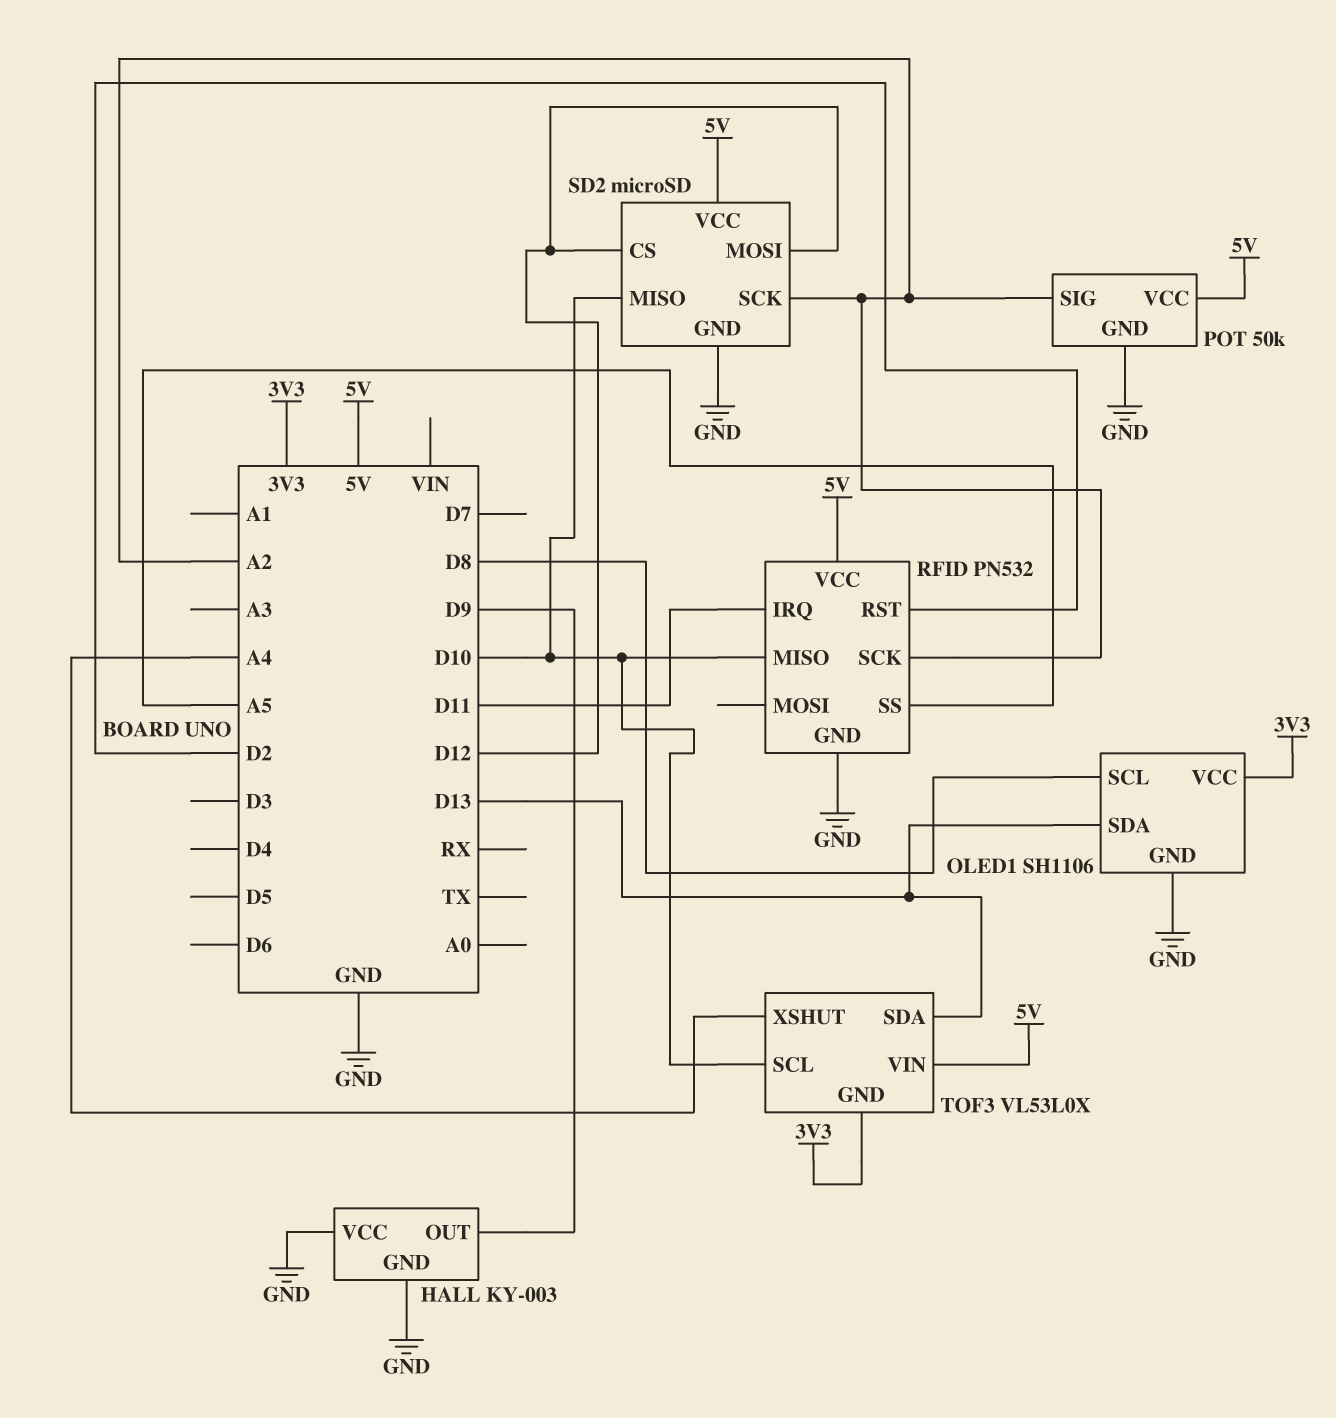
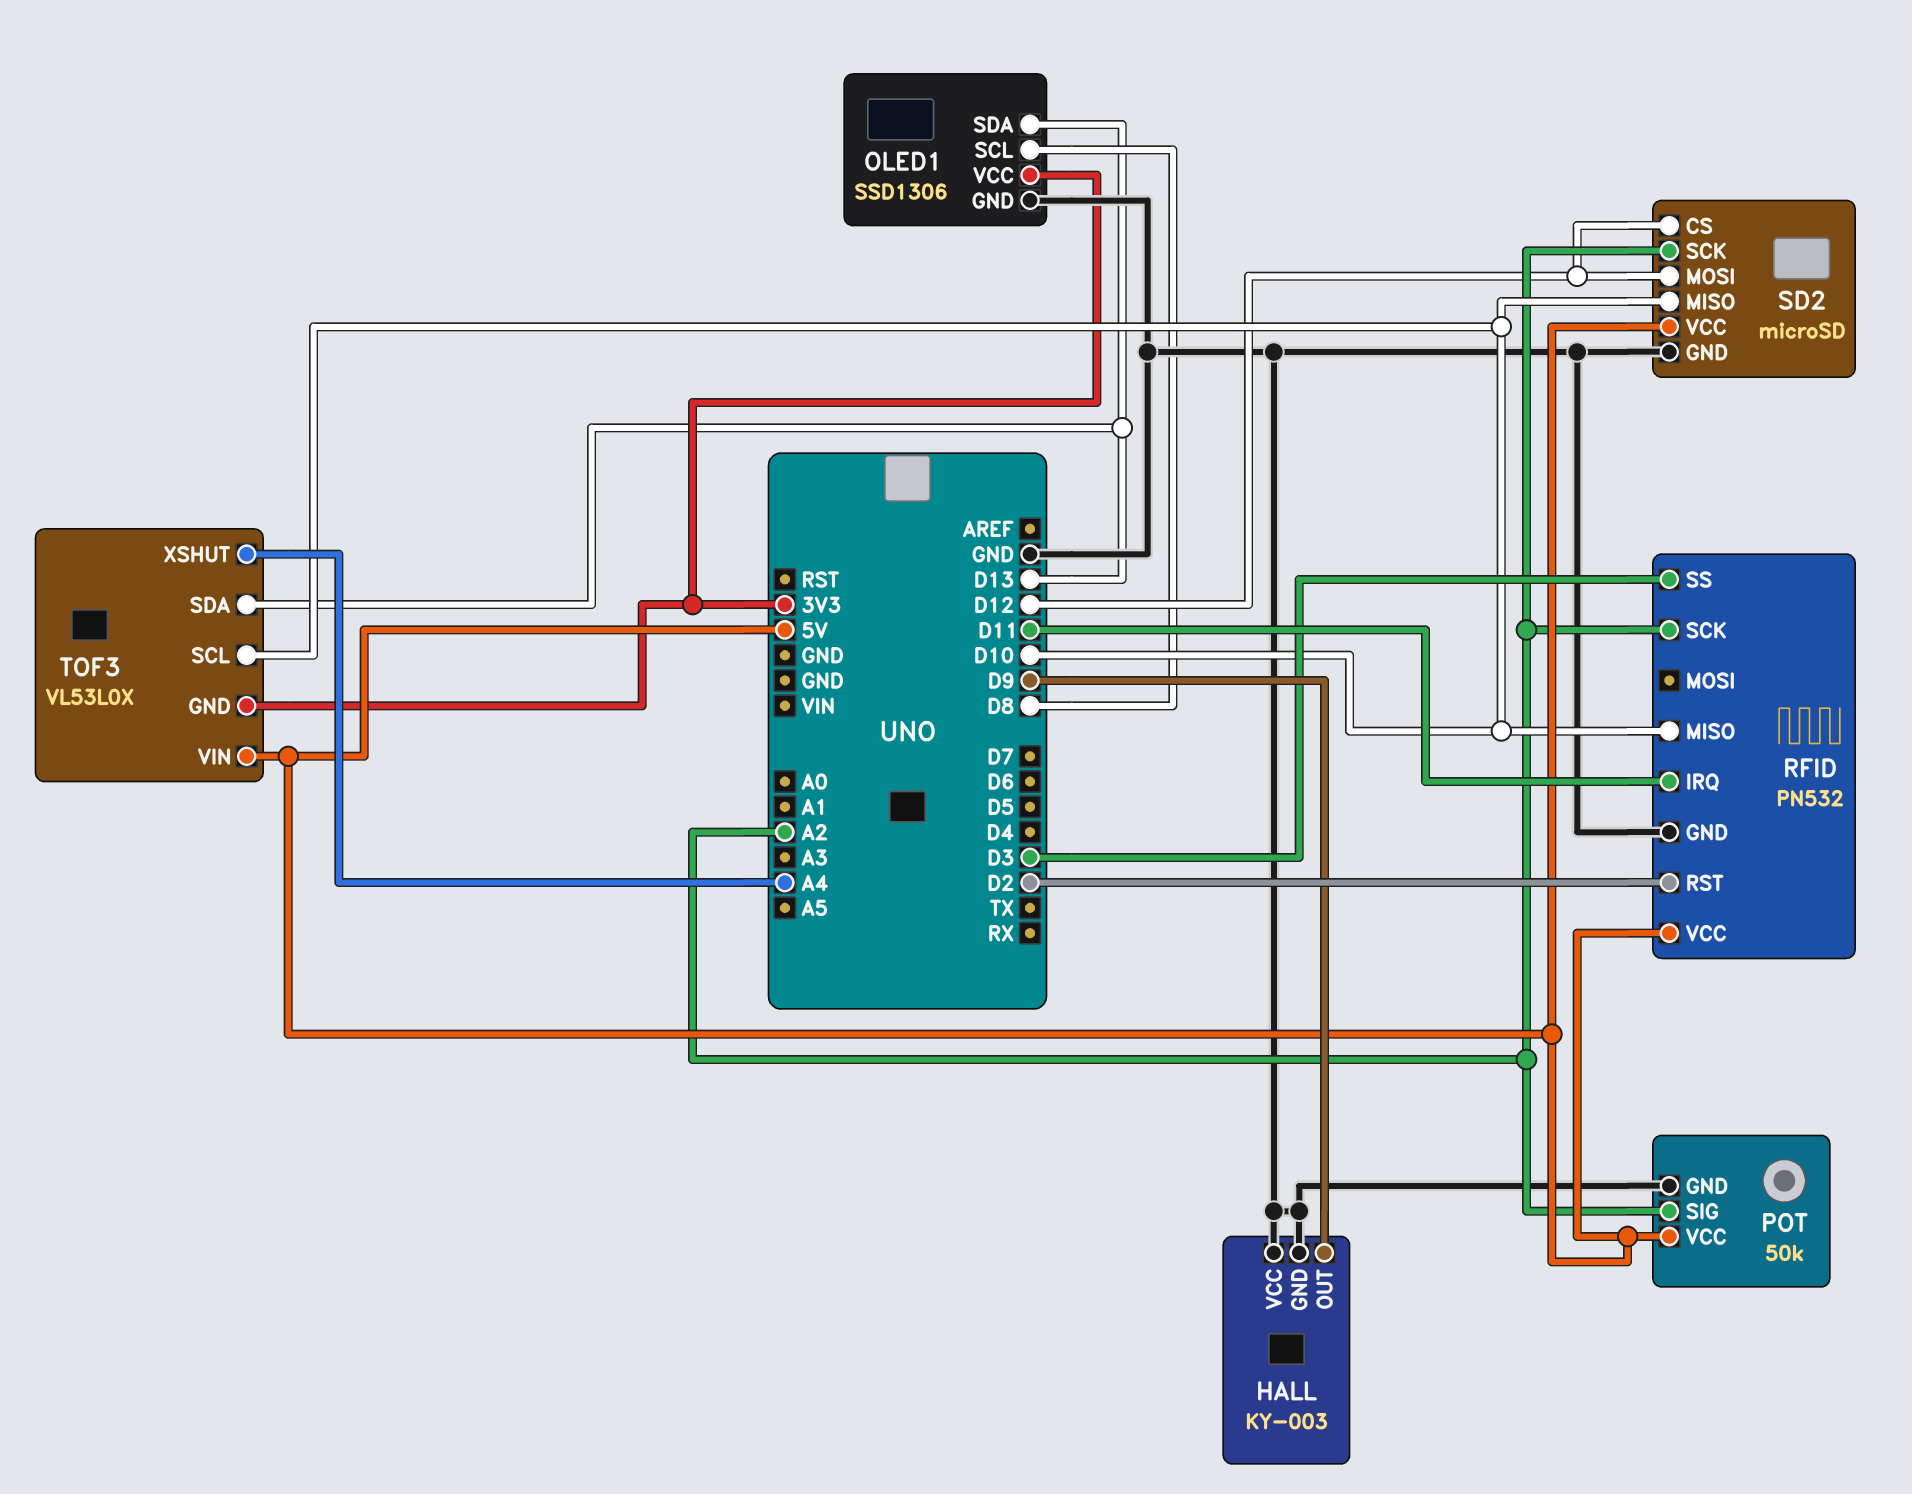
OLED1: SH1106 -> SSD1306
RFID pin SS: A5 -> D3

